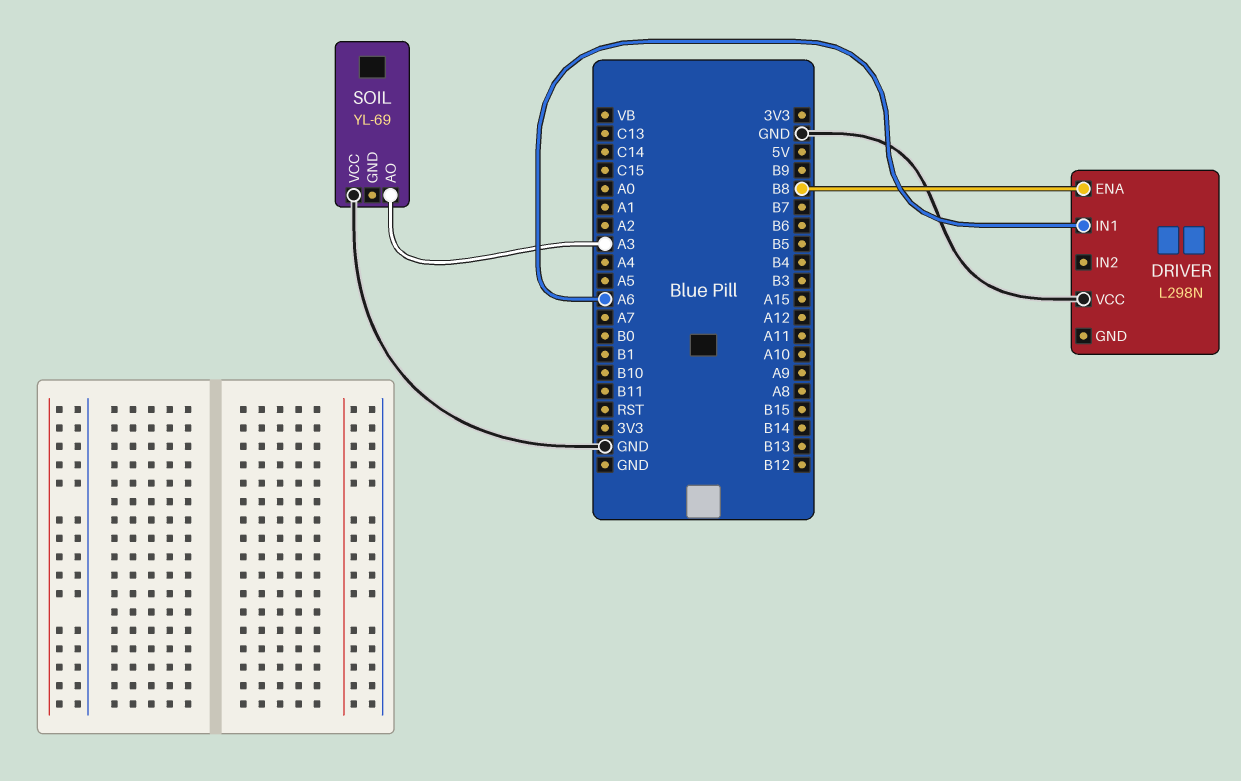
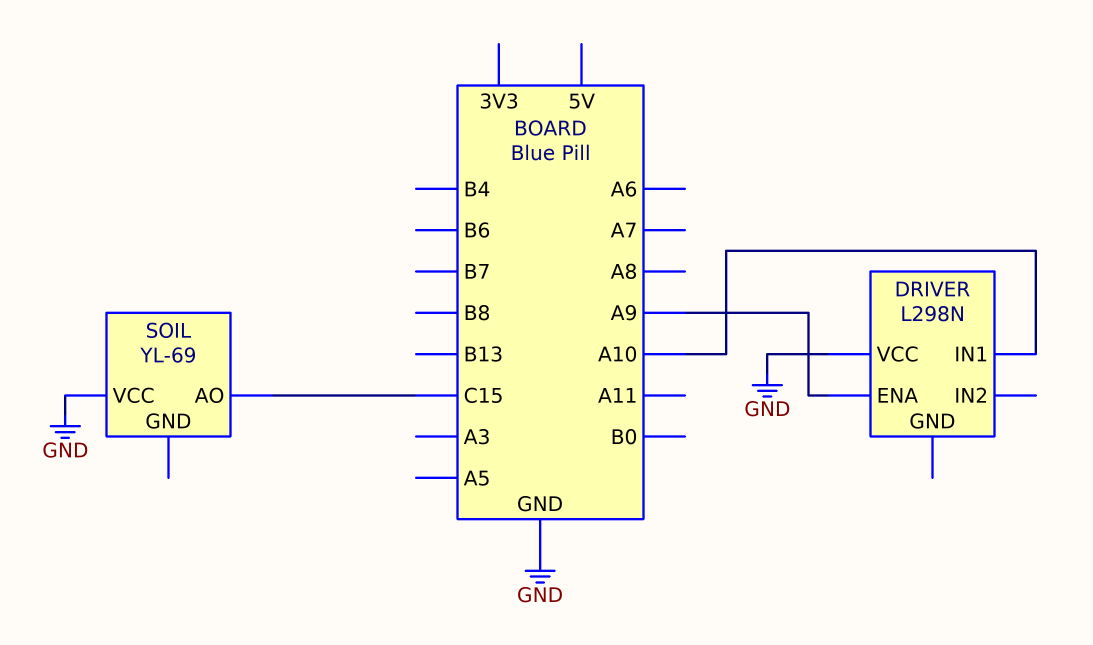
DRIVER pin ENA: B8 -> A9
DRIVER pin IN1: A6 -> A10
SOIL pin AO: A3 -> C15

